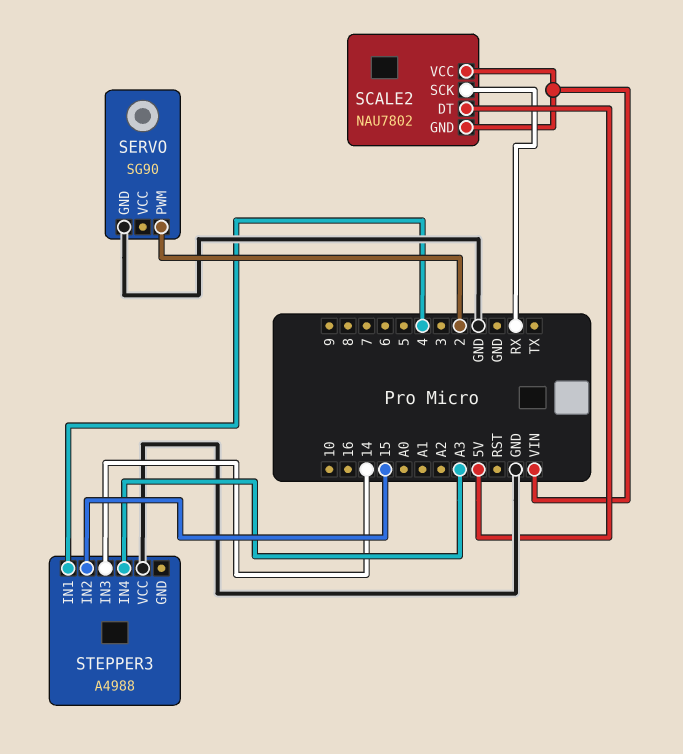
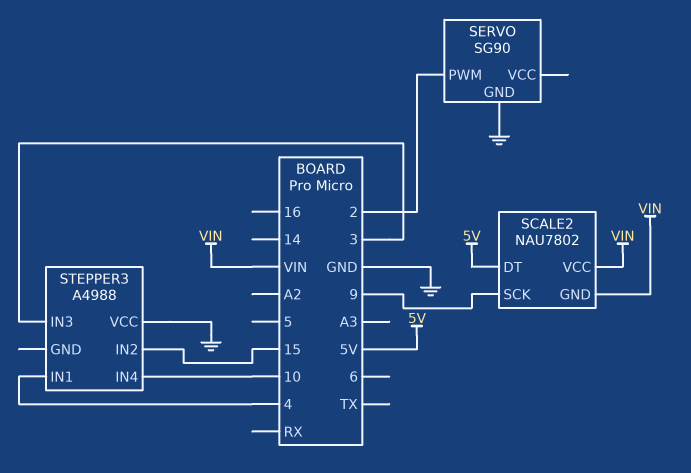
SCALE2 pin SCK: RX -> 9
STEPPER3 pin IN3: 14 -> 3
STEPPER3 pin IN4: A3 -> 10

